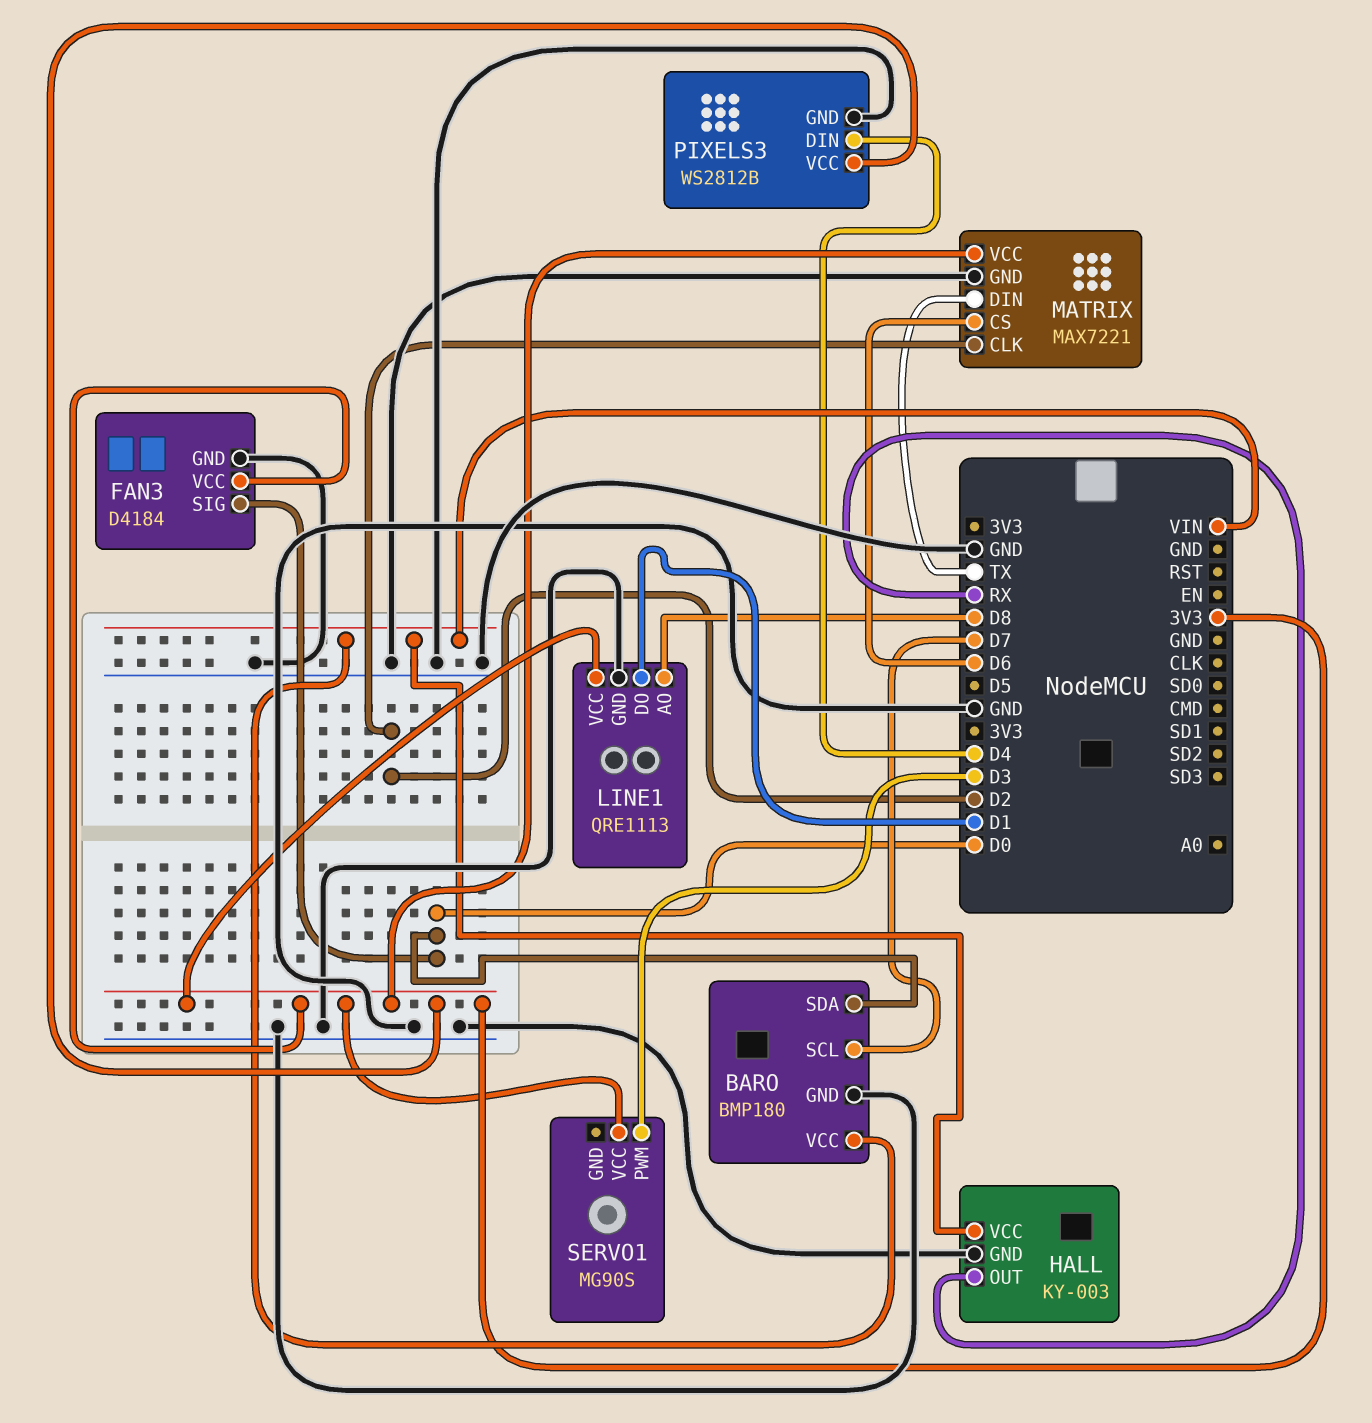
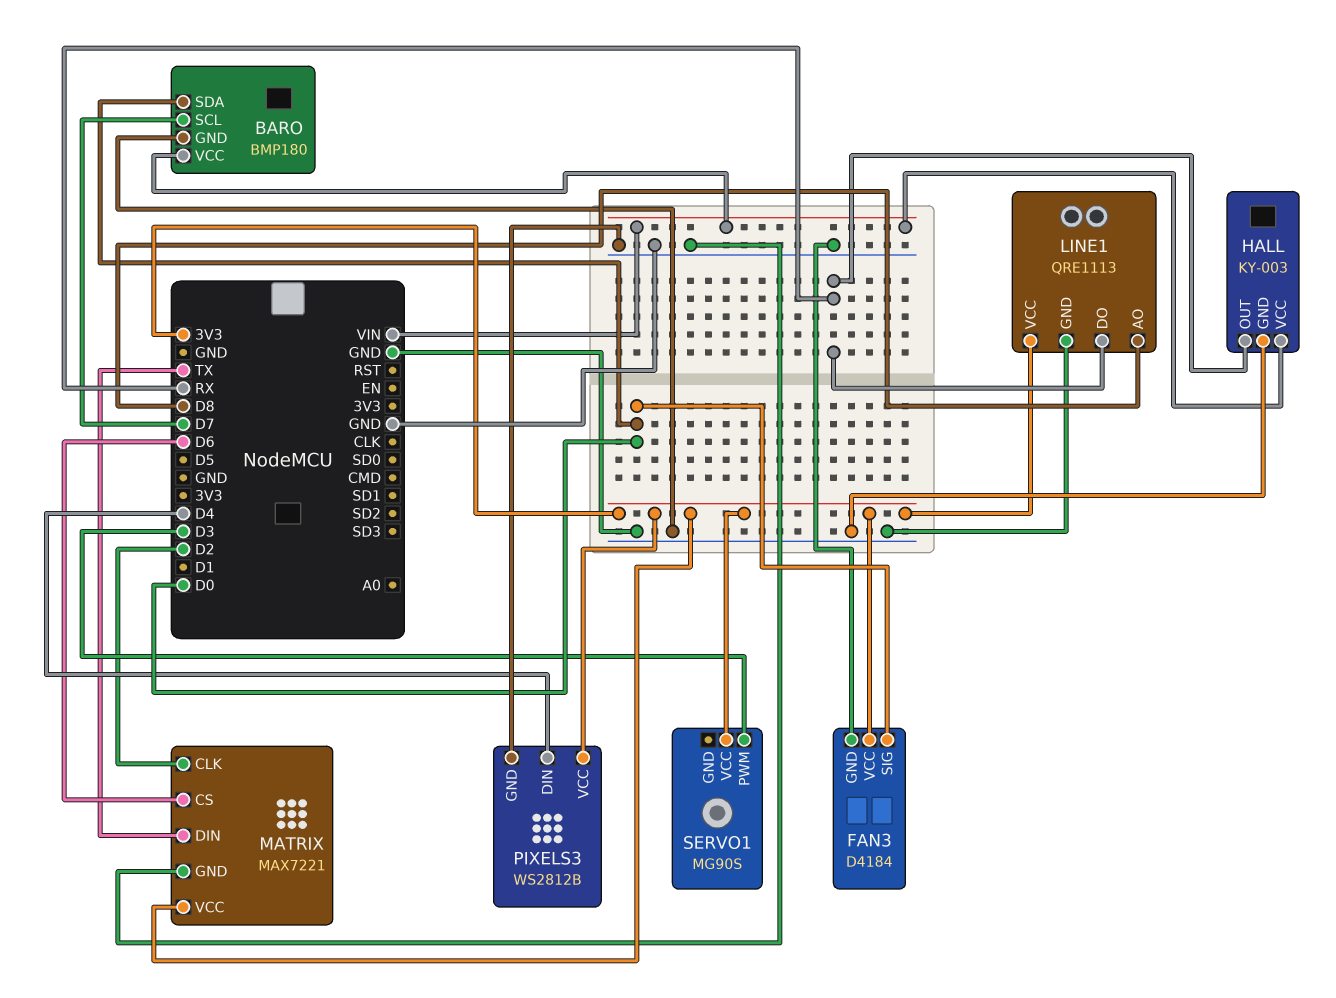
LINE1 pin DO: D1 -> RX

